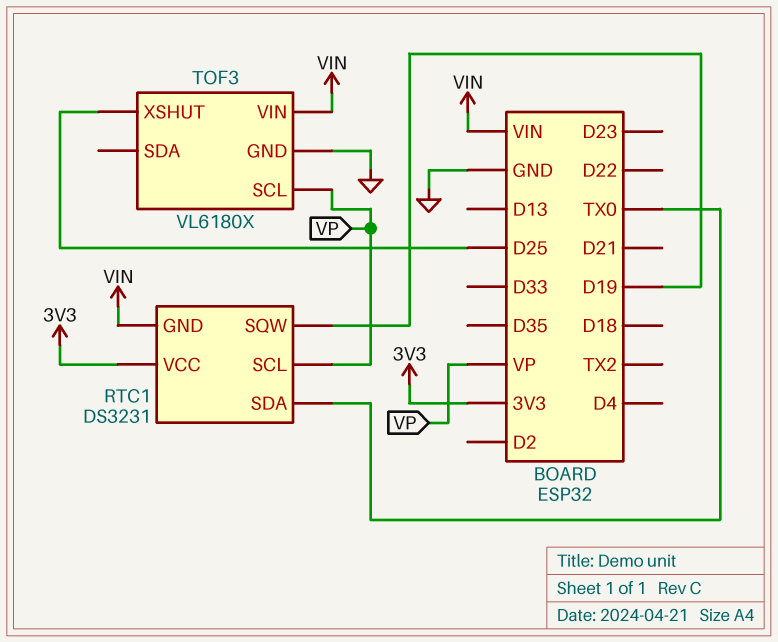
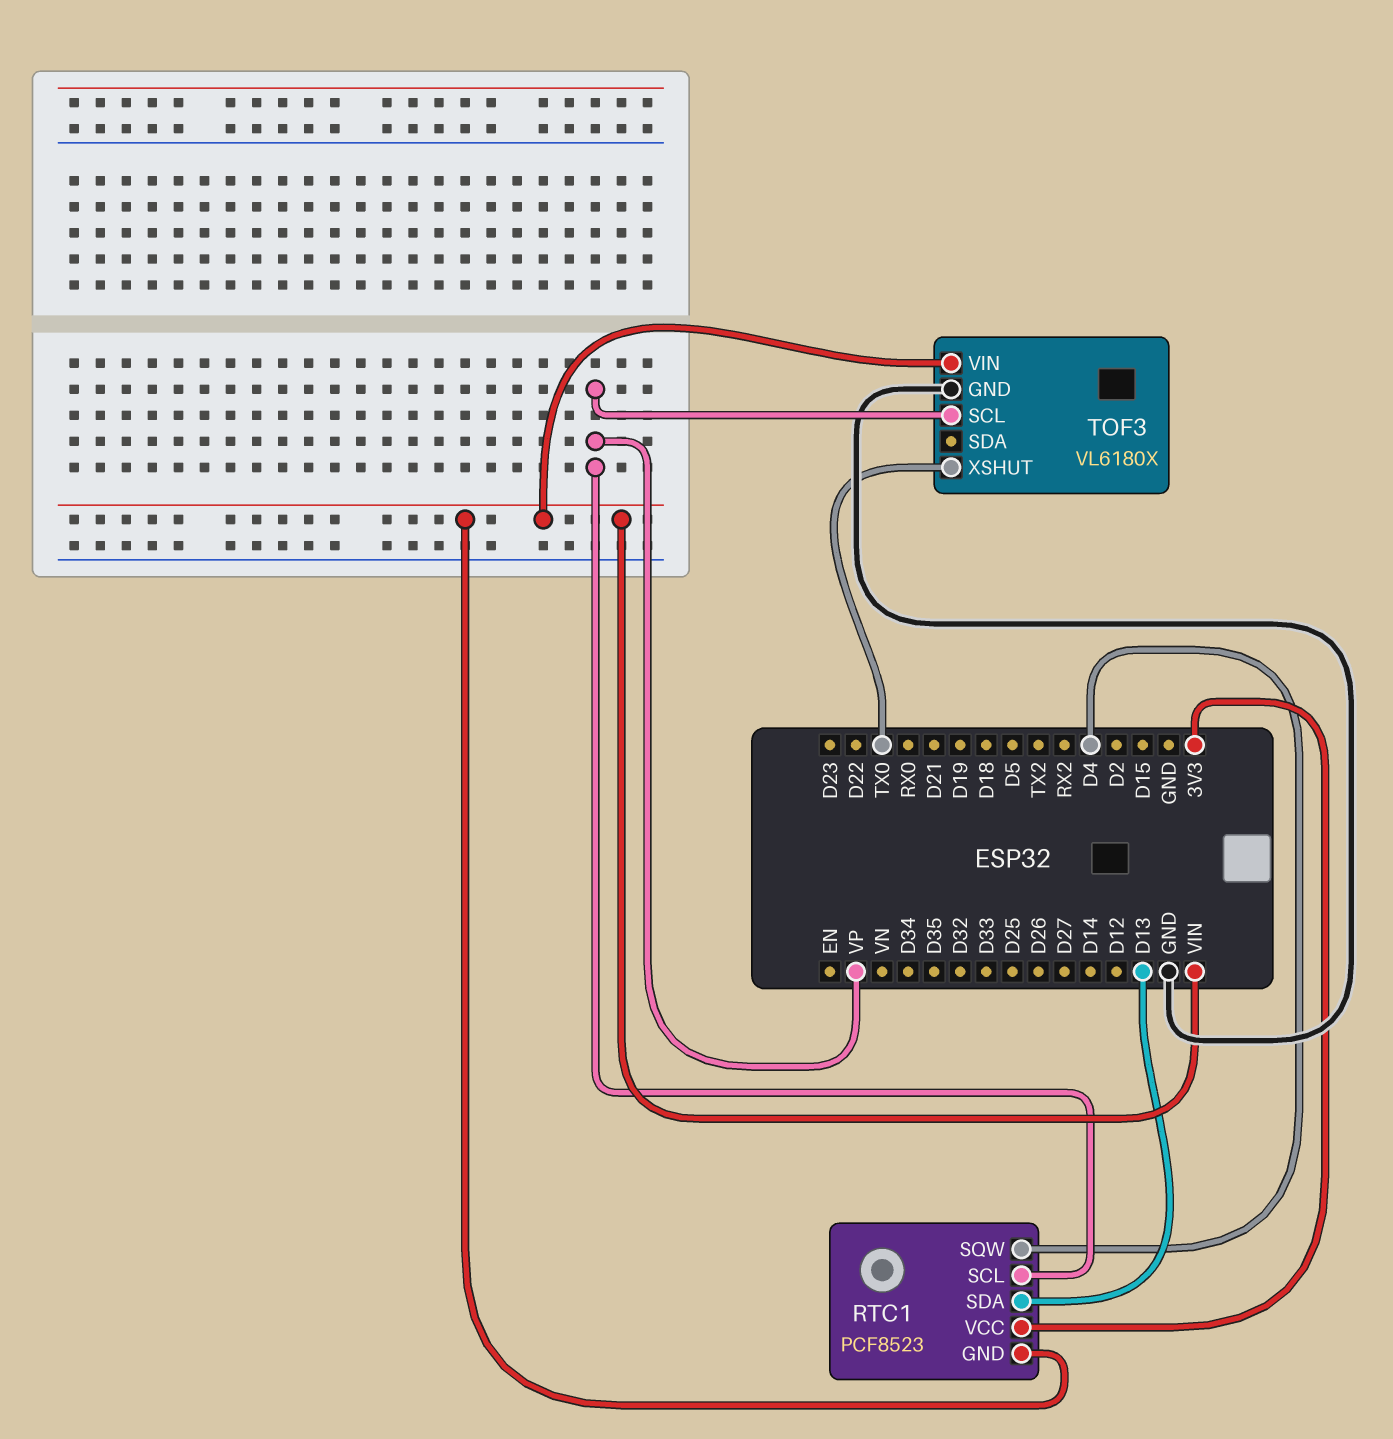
RTC1: DS3231 -> PCF8523
RTC1 pin SDA: TX0 -> D13
RTC1 pin SQW: D19 -> D4
TOF3 pin XSHUT: D25 -> TX0

